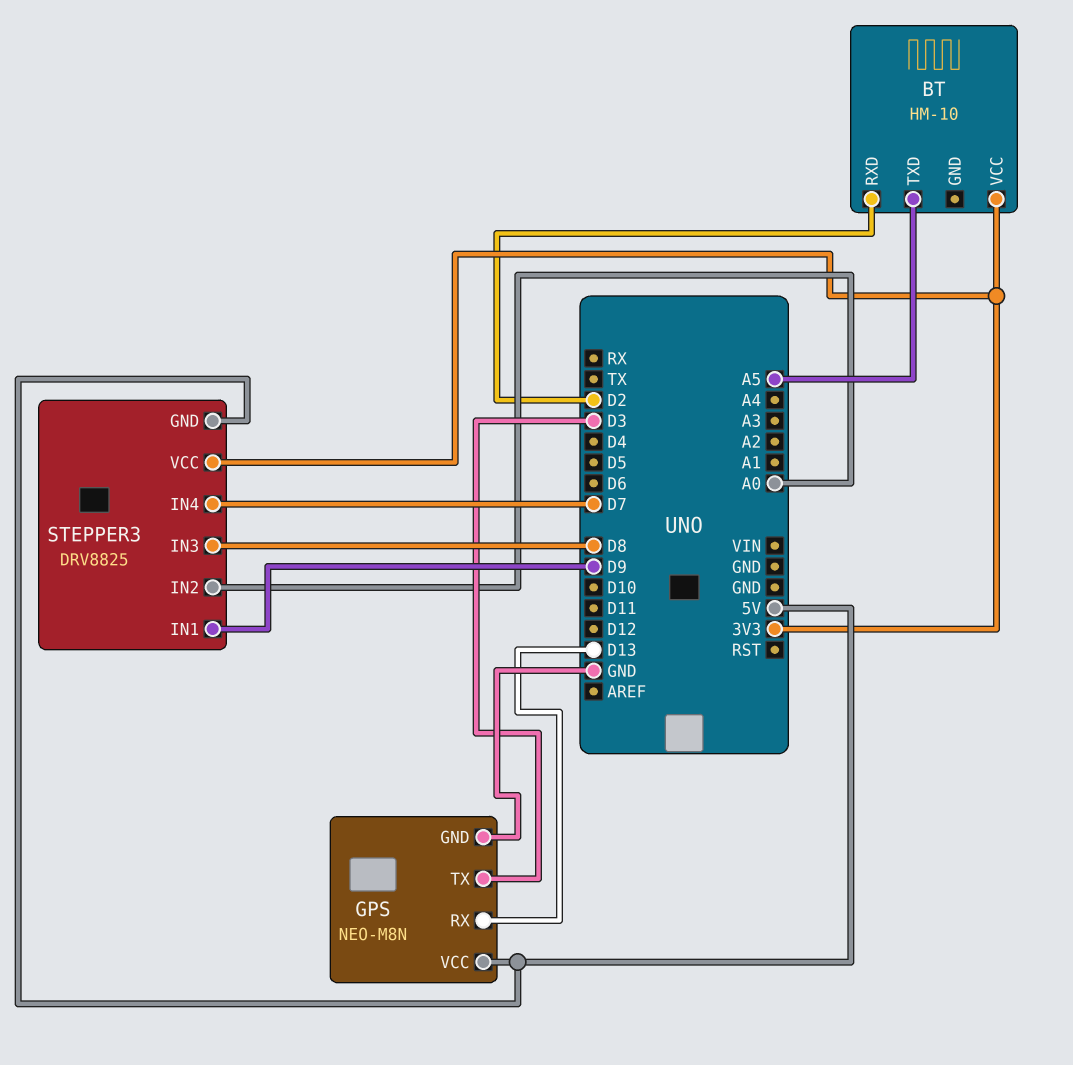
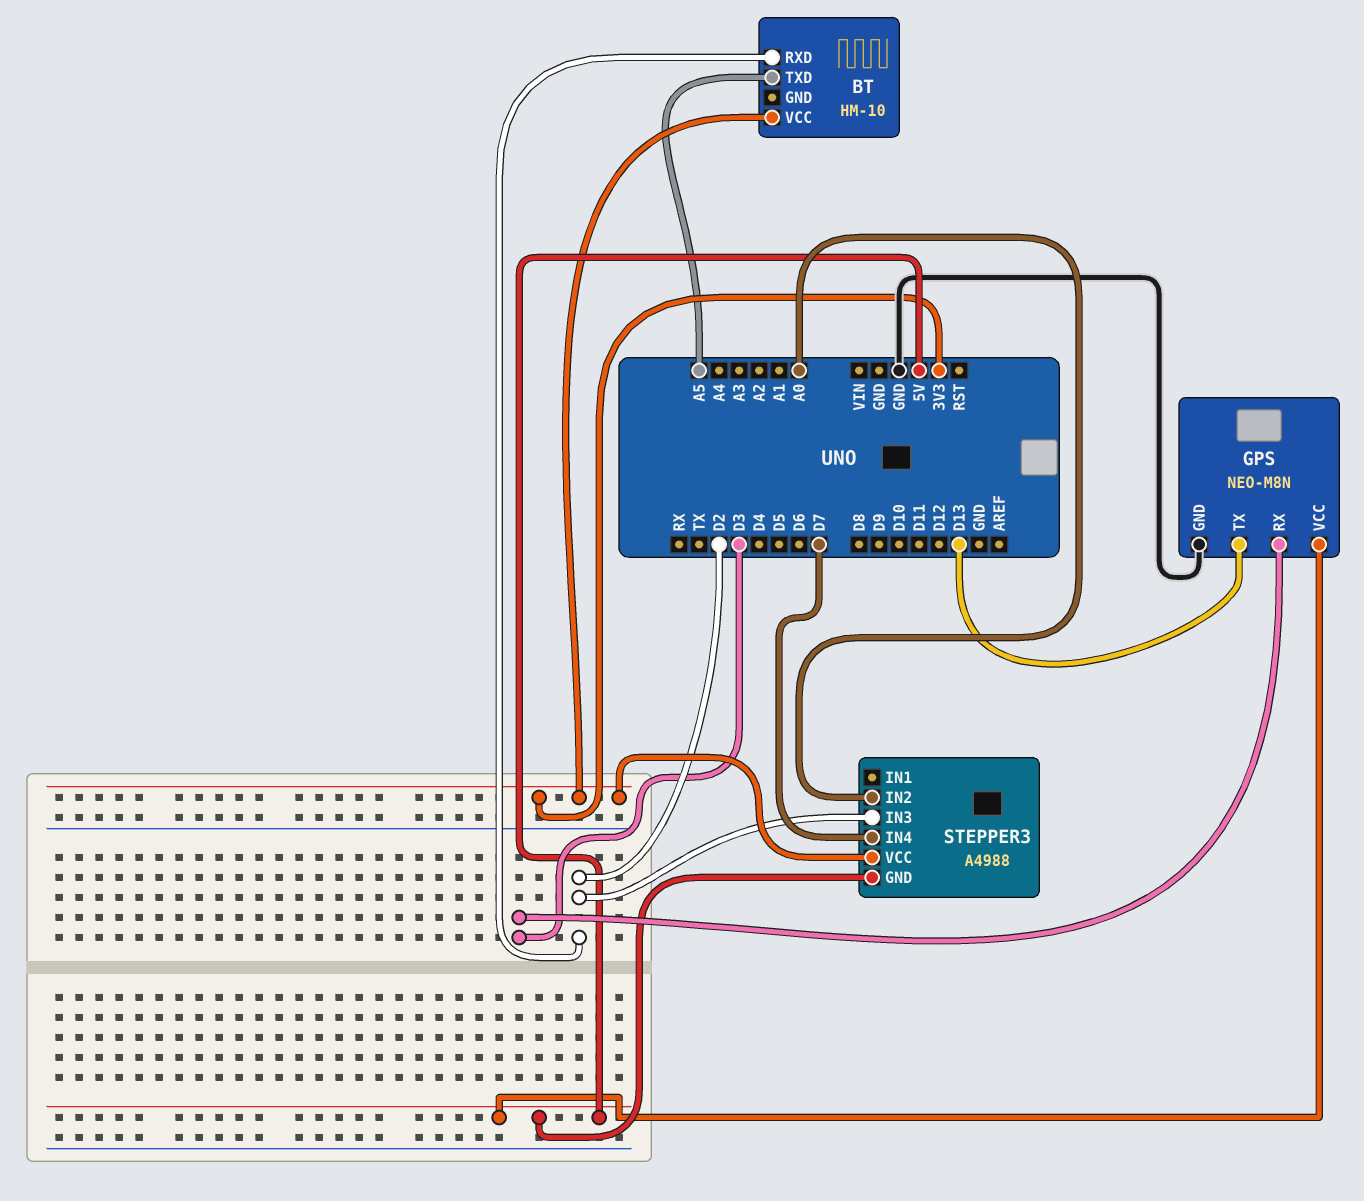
GPS pin RX: D13 -> D3
GPS pin TX: D3 -> D13
STEPPER3: DRV8825 -> A4988
STEPPER3 pin IN1: D9 -> none
STEPPER3 pin IN3: D8 -> D2

